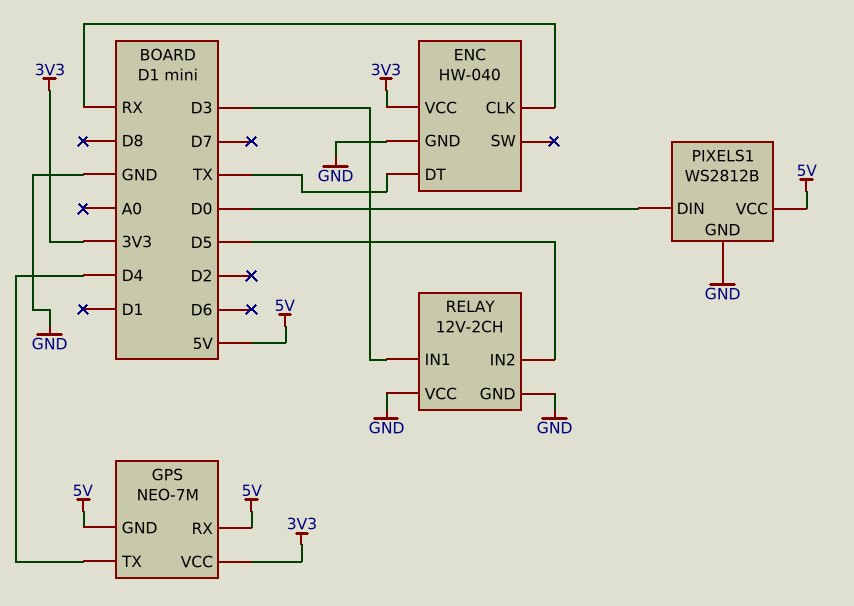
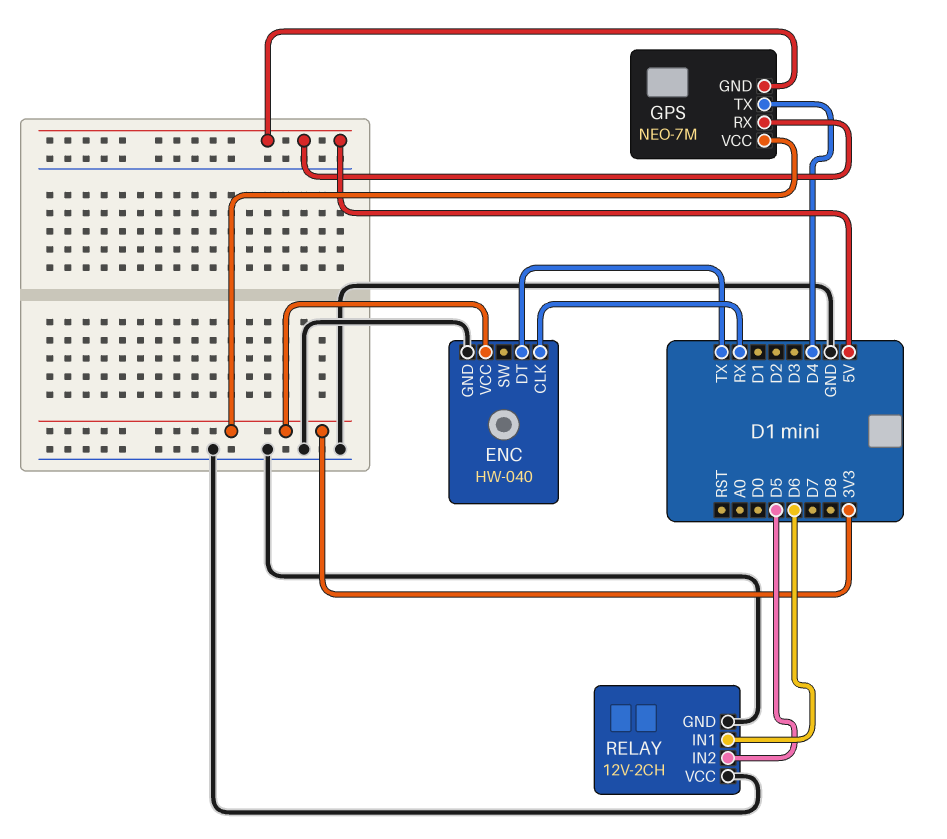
PIXELS1: WS2812B -> none
PIXELS1 pin DIN: D0 -> none
PIXELS1 pin GND: GND -> none
PIXELS1 pin VCC: 5V -> none
RELAY pin IN1: D3 -> D6

